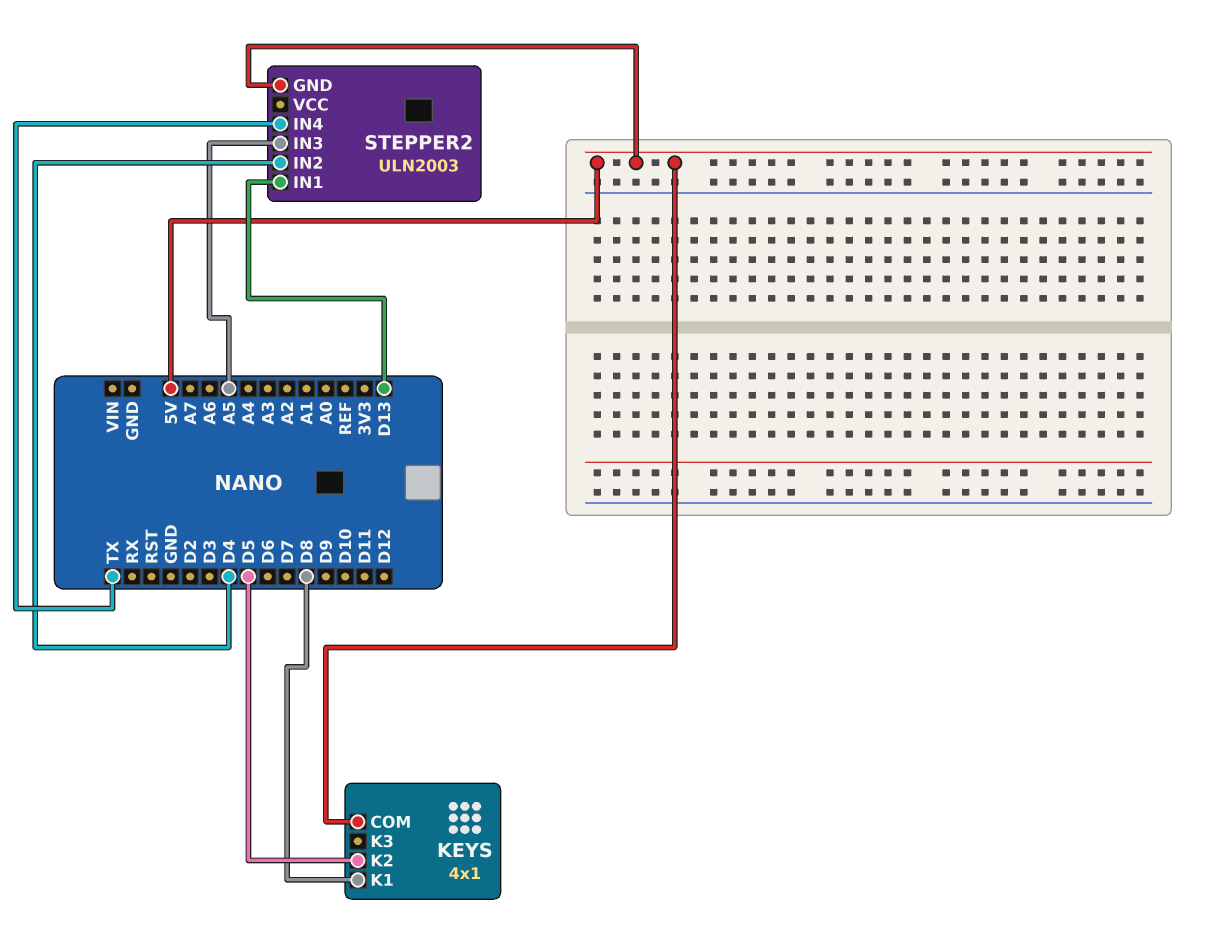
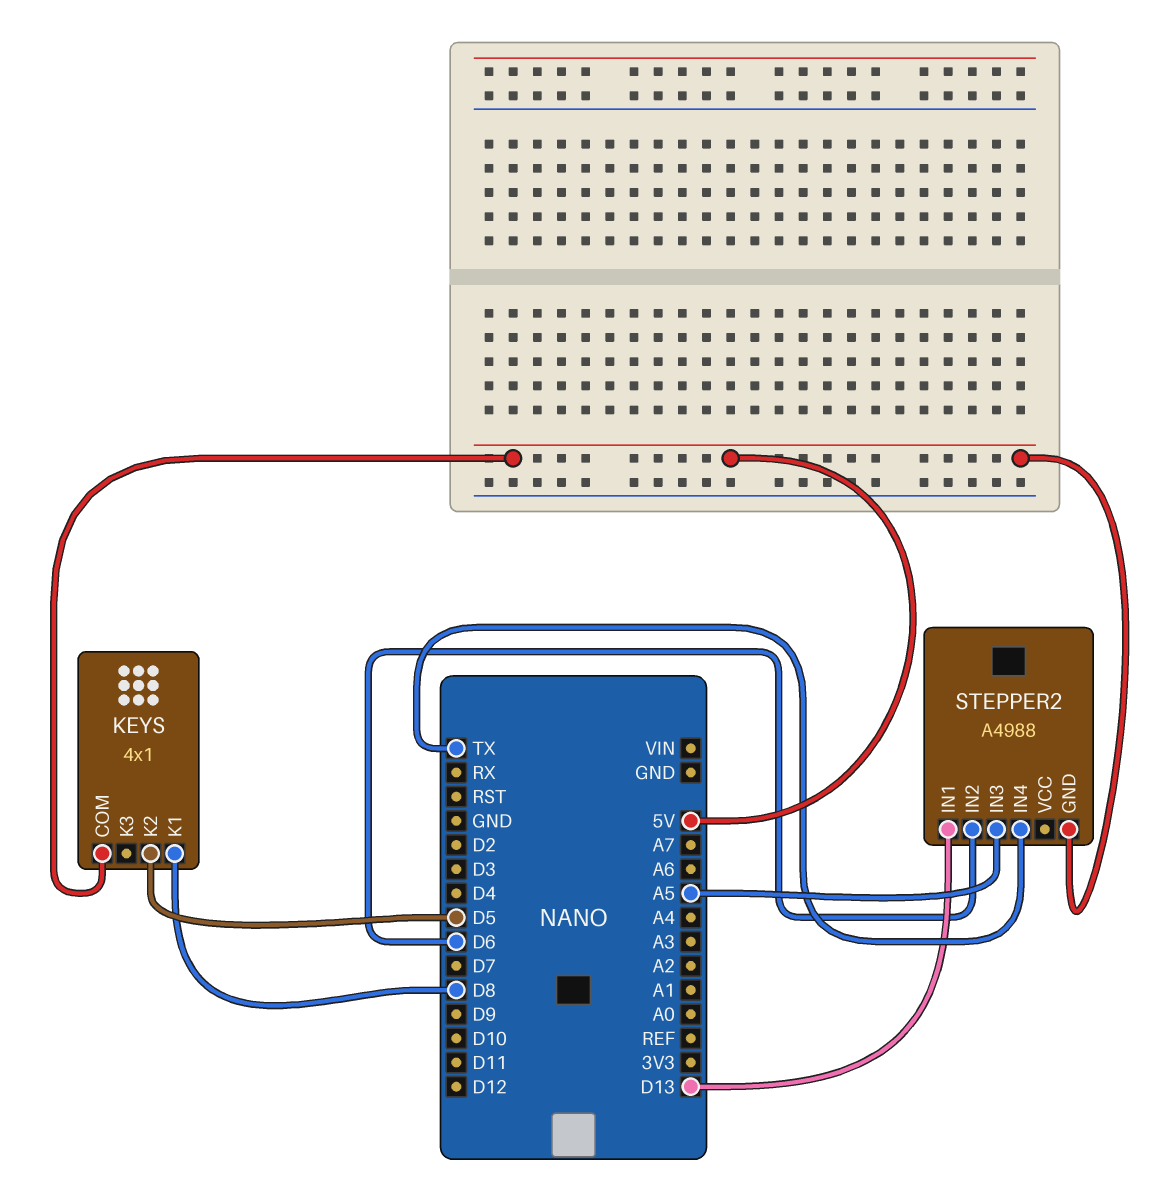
STEPPER2: ULN2003 -> A4988
STEPPER2 pin IN2: D4 -> D6

